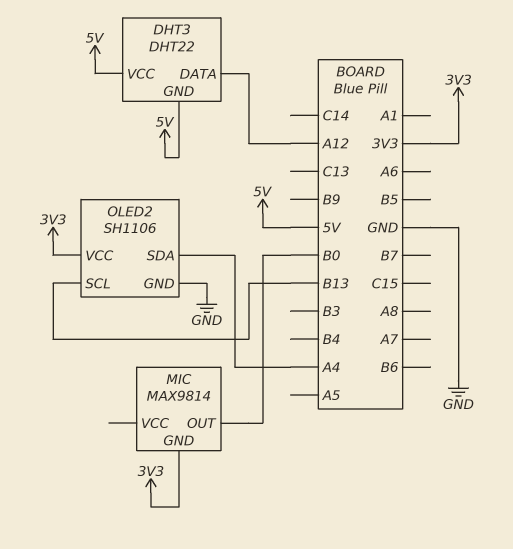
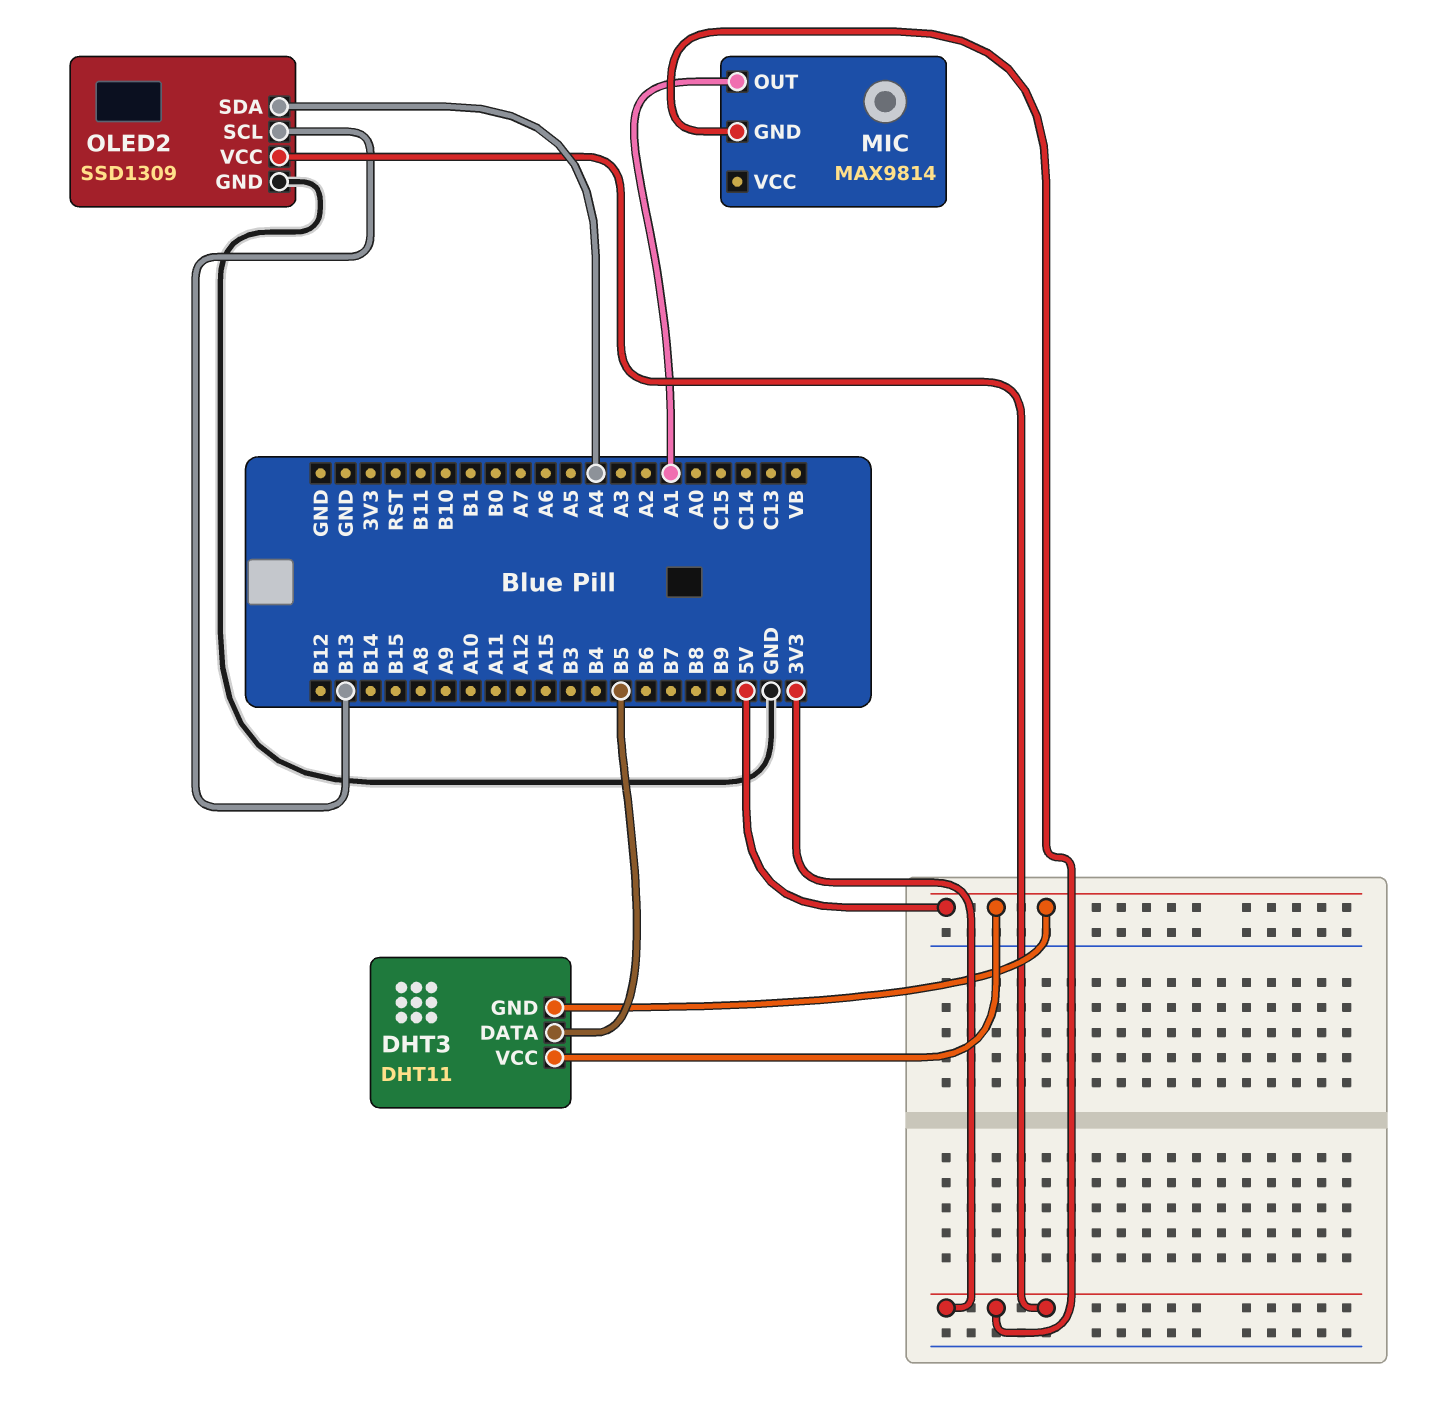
DHT3: DHT22 -> DHT11
DHT3 pin DATA: A12 -> B5
MIC pin OUT: B0 -> A1
OLED2: SH1106 -> SSD1309

